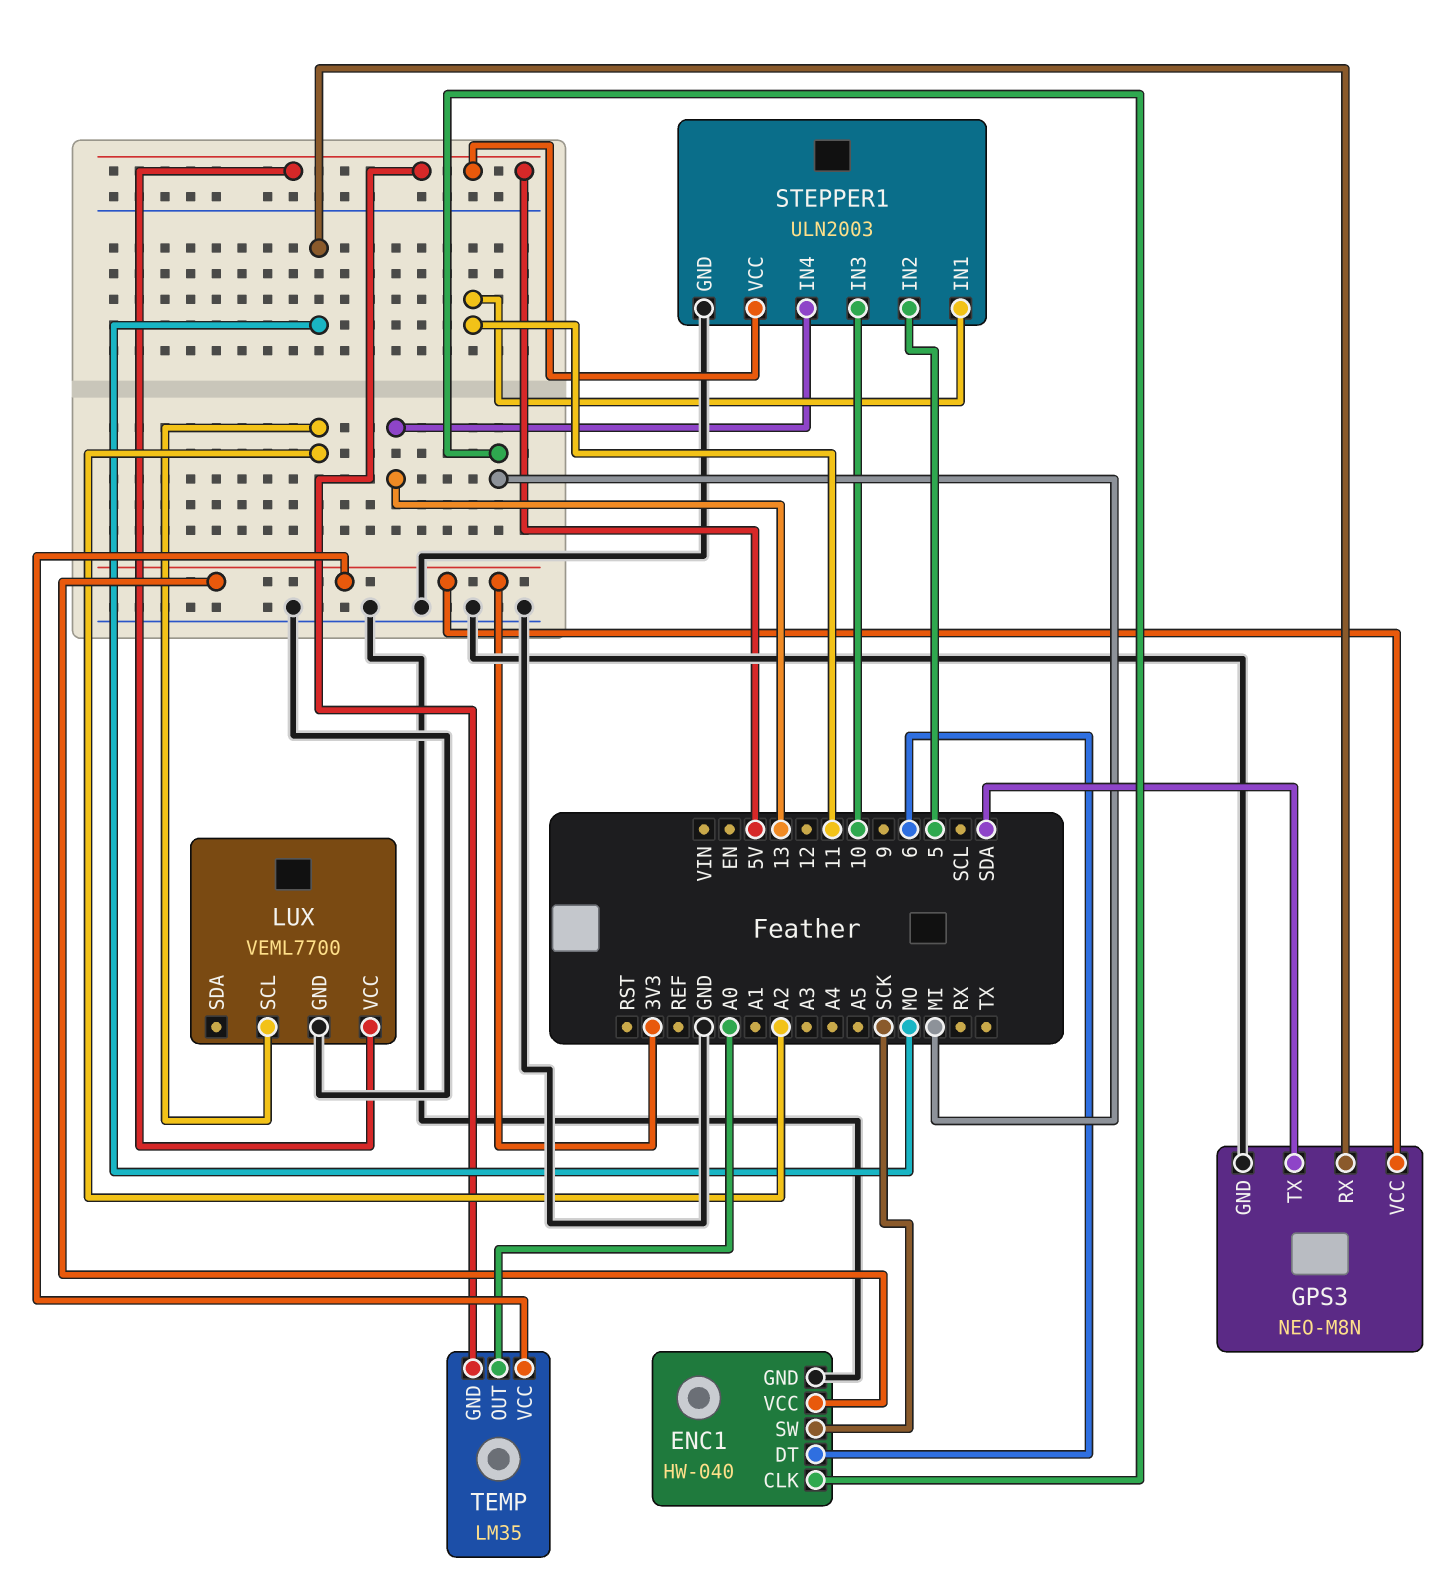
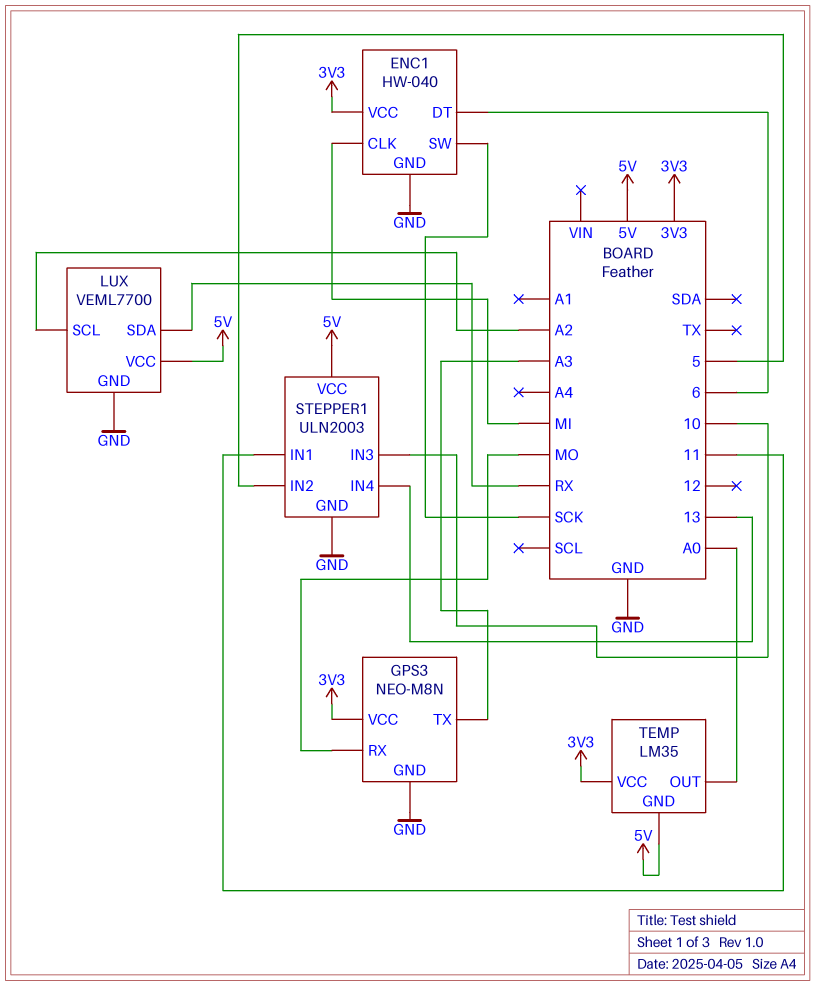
GPS3 pin TX: SDA -> A3
LUX pin SDA: none -> RX

